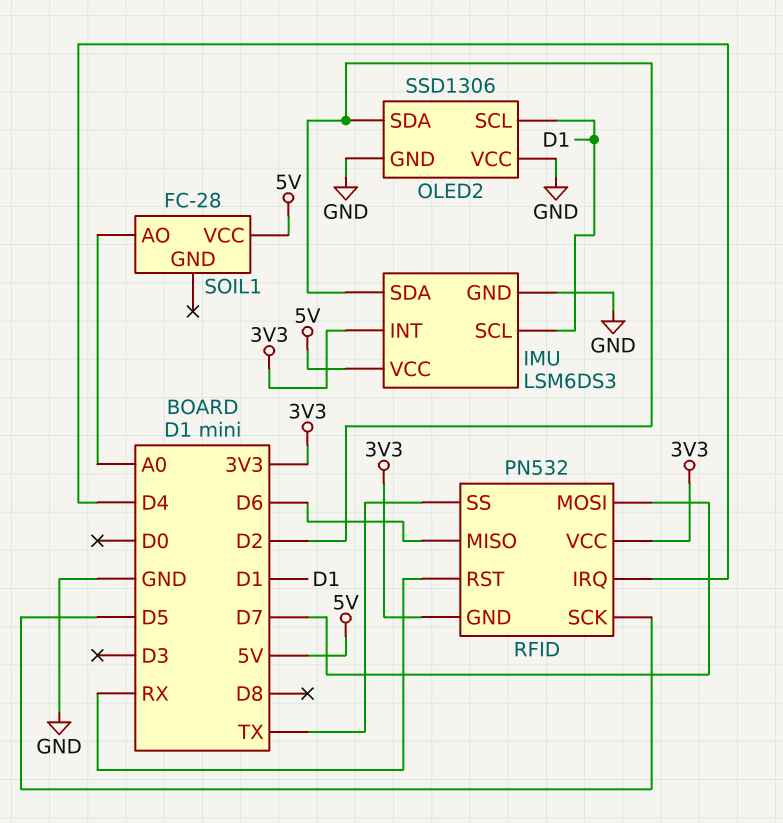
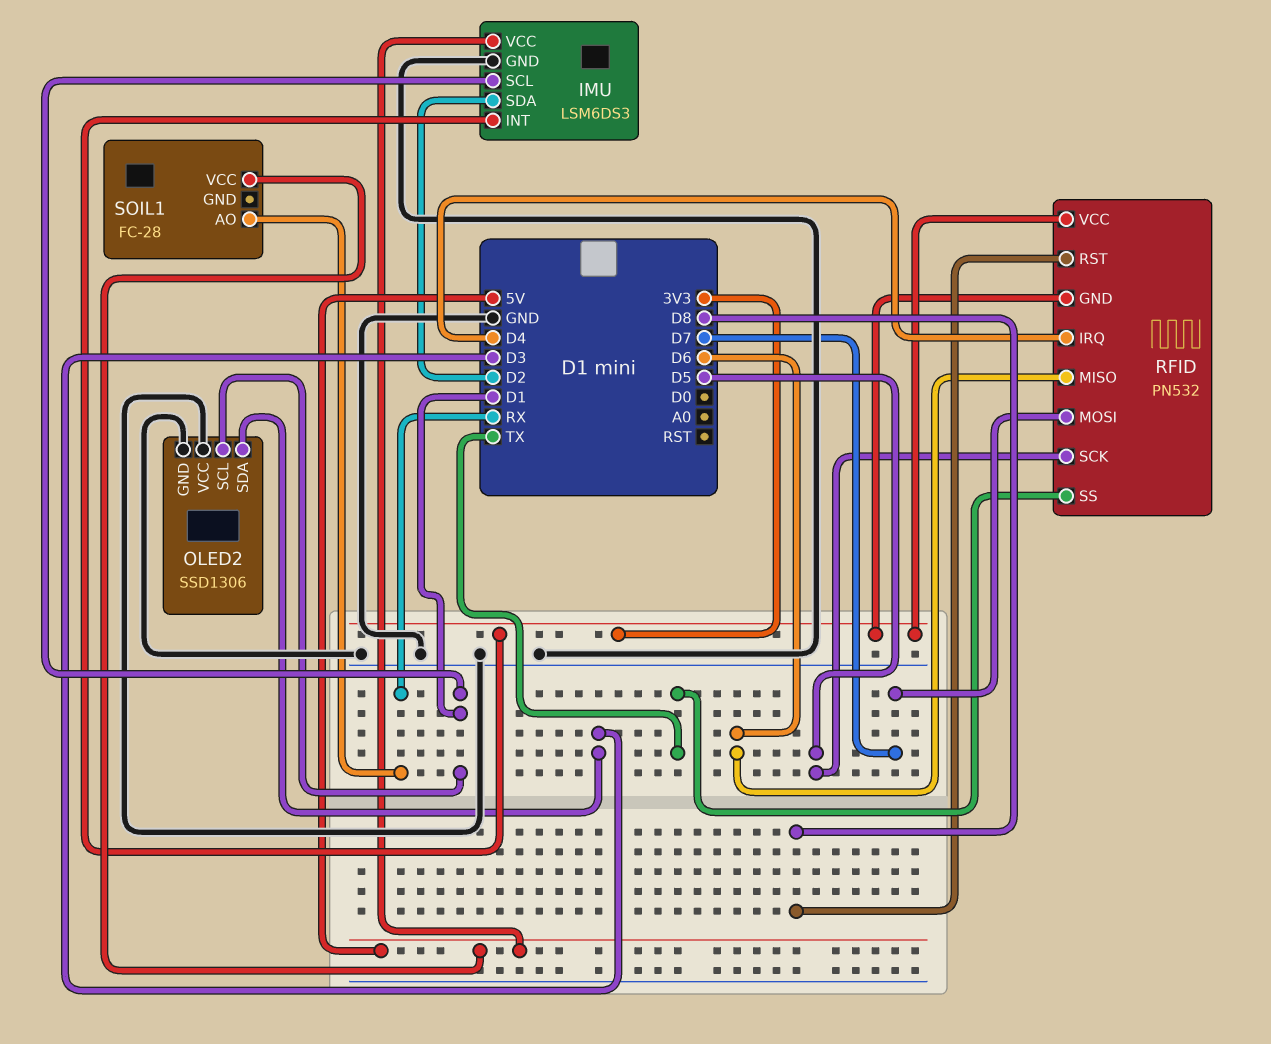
OLED2 pin SDA: D2 -> D3
RFID pin RST: RX -> D8
SOIL1 pin AO: A0 -> RX

